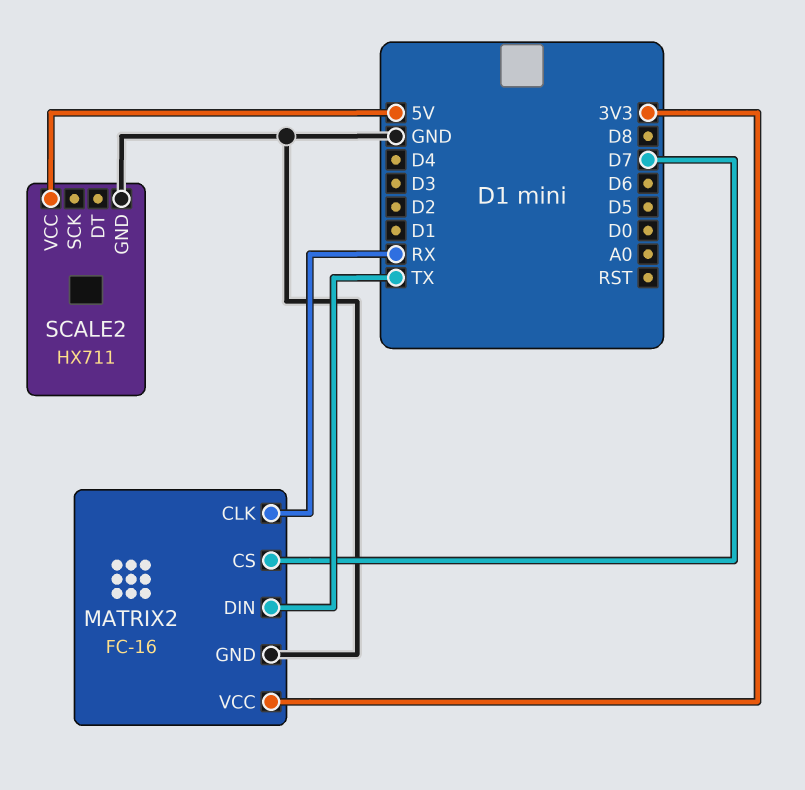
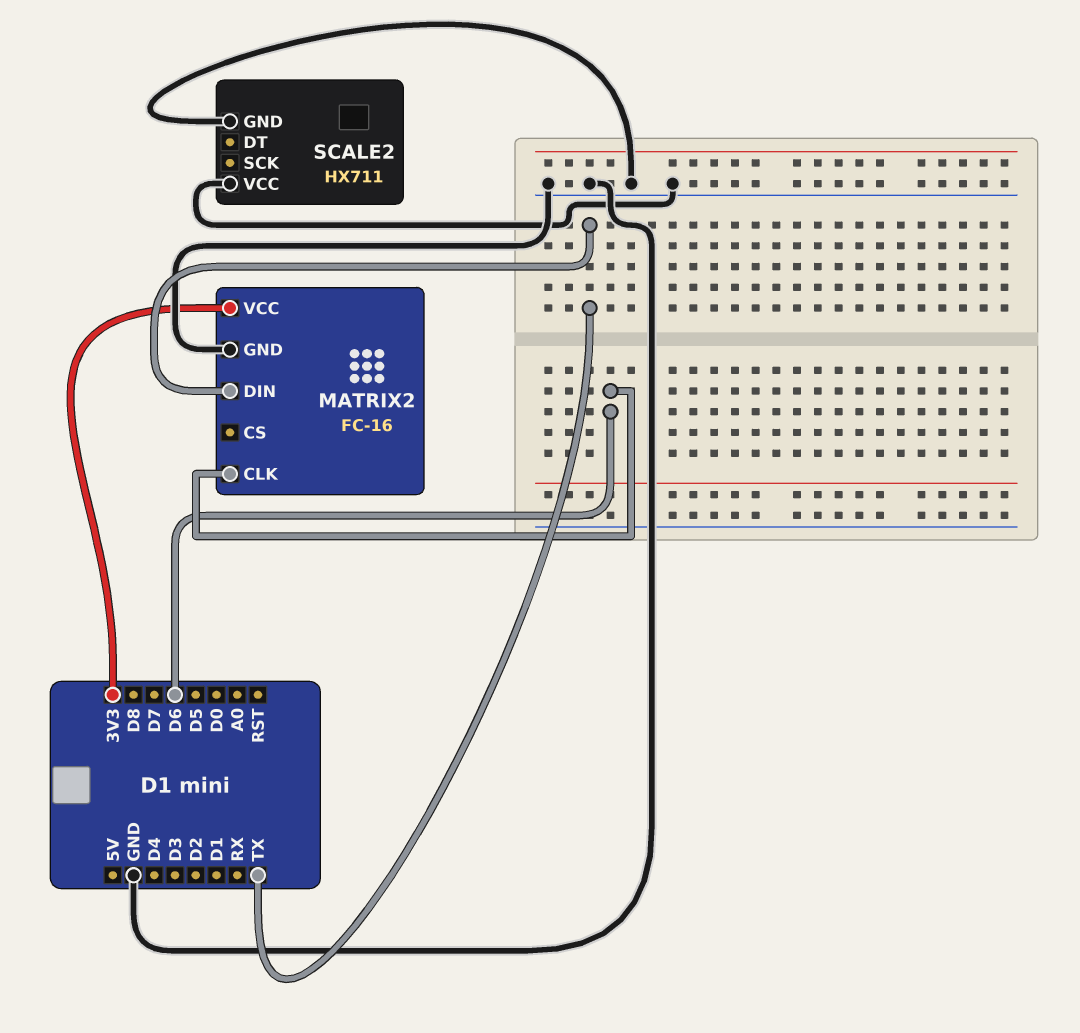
MATRIX2 pin CLK: RX -> D6
MATRIX2 pin CS: D7 -> none
SCALE2 pin VCC: 5V -> GND

